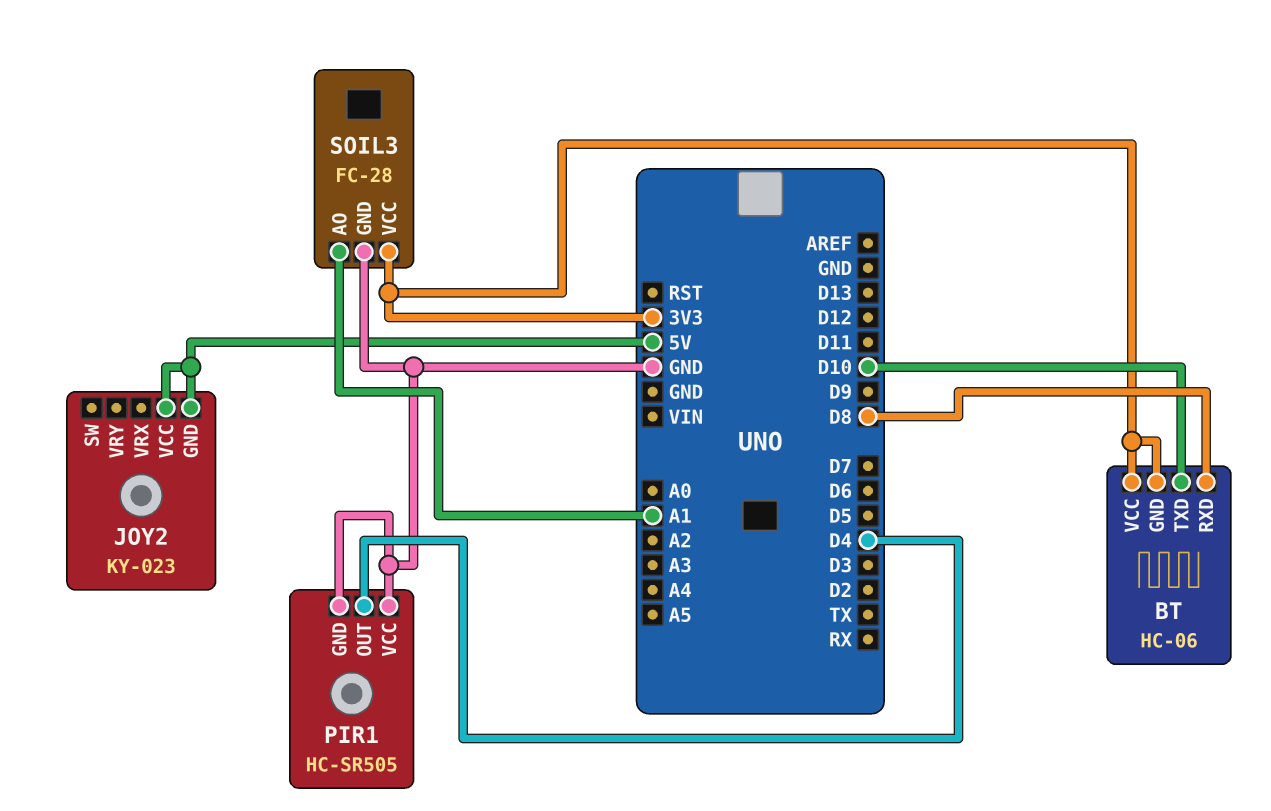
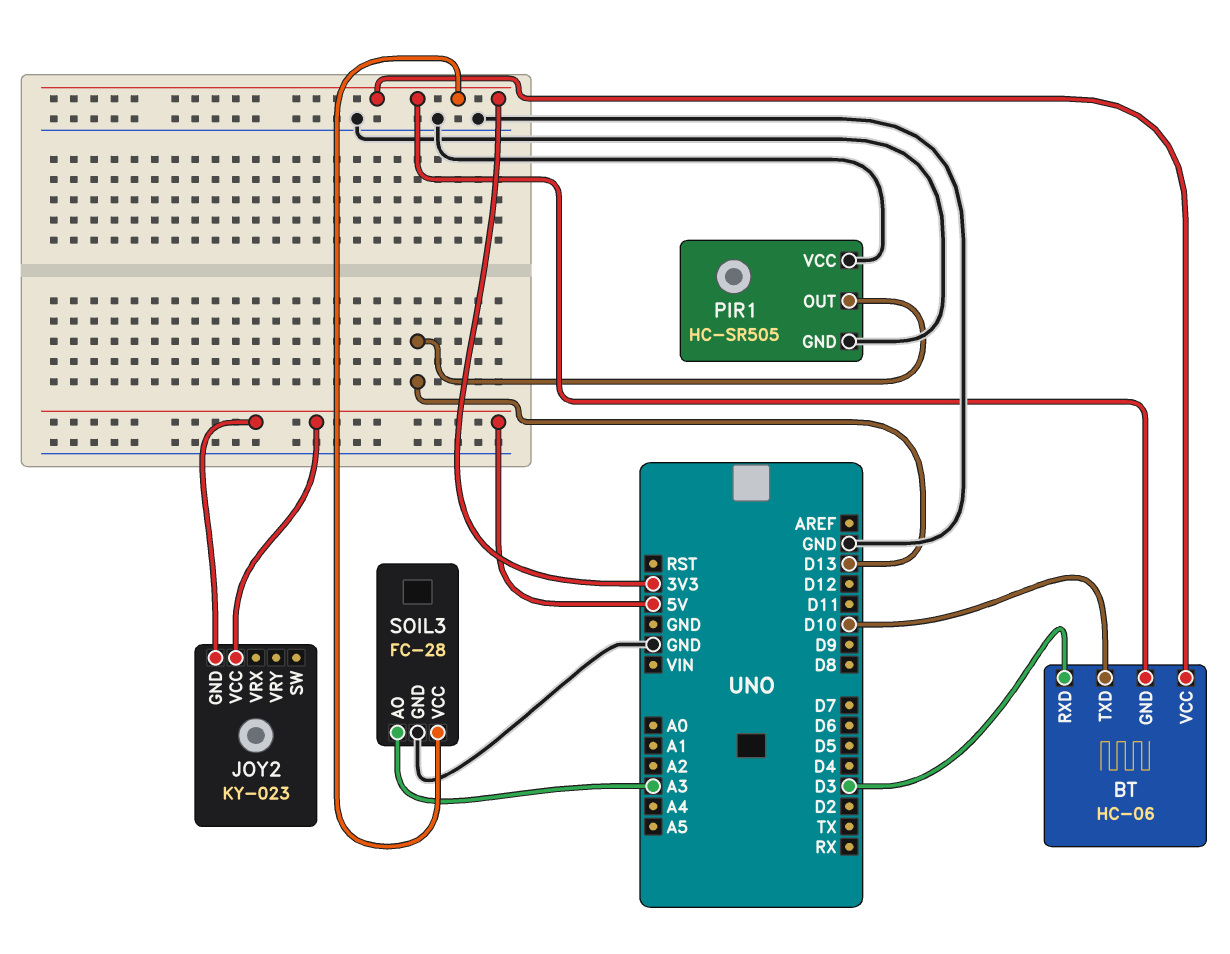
BT pin RXD: D8 -> D3
PIR1 pin OUT: D4 -> D13
SOIL3 pin AO: A1 -> A3

